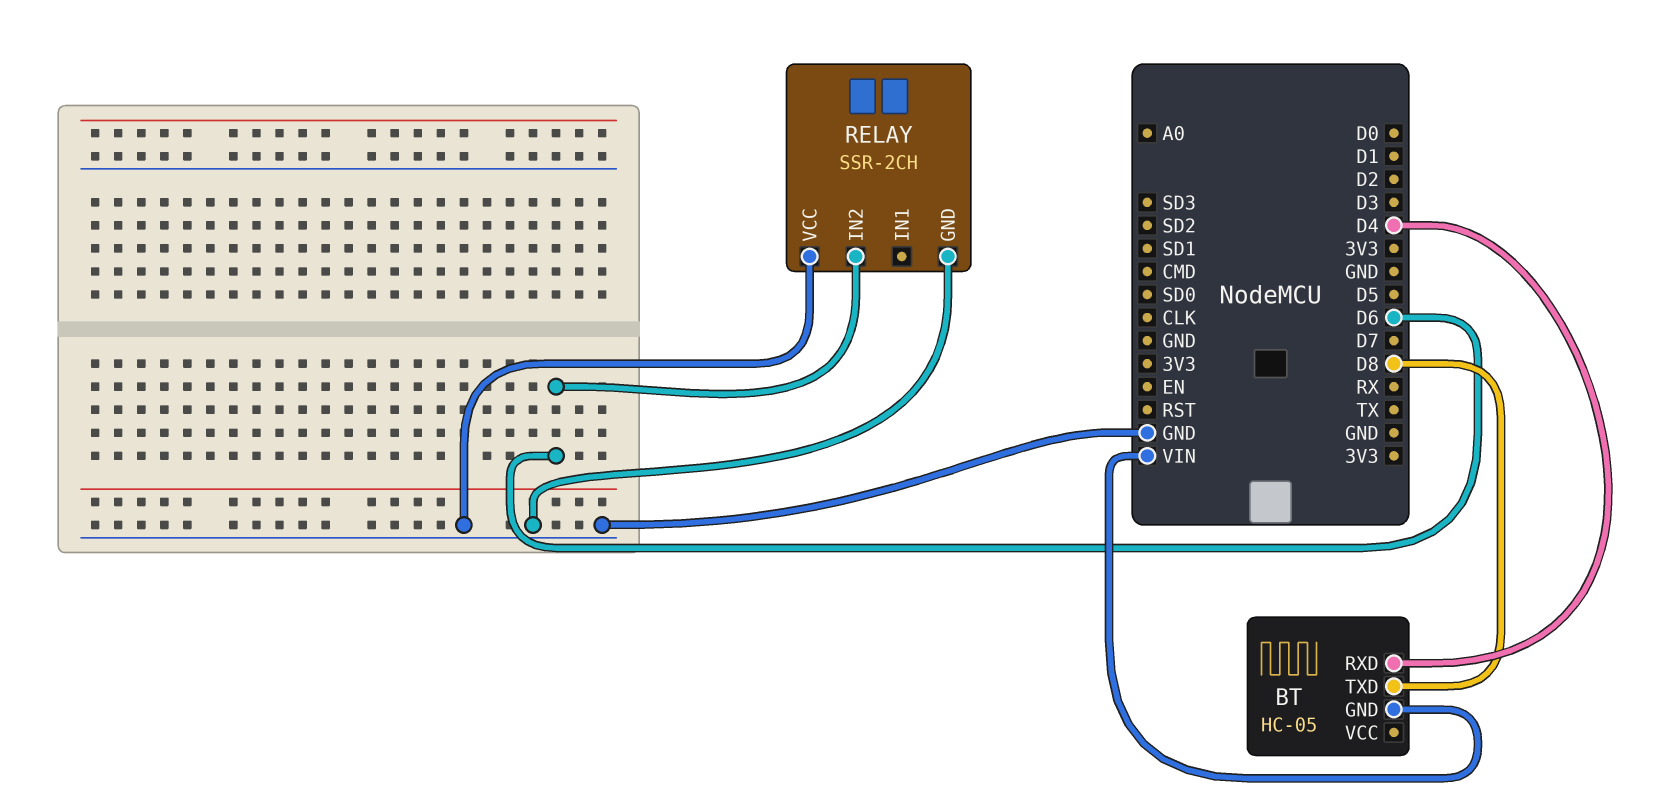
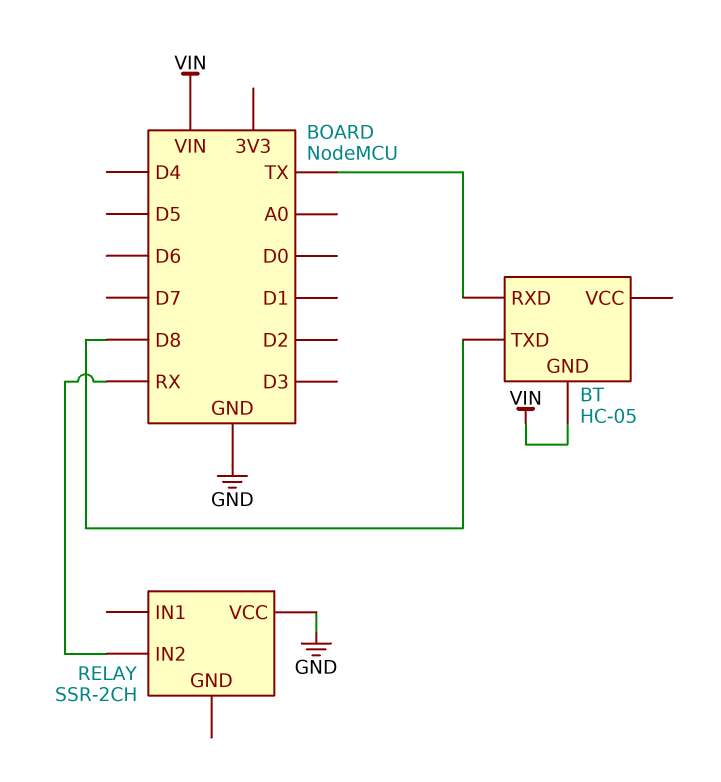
BT pin RXD: D4 -> TX
RELAY pin GND: GND -> none
RELAY pin IN2: D6 -> RX

